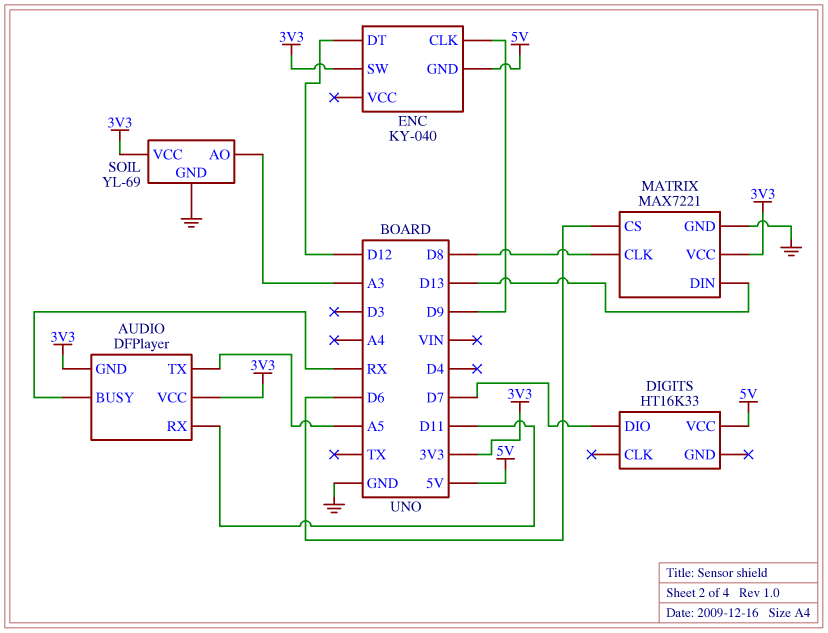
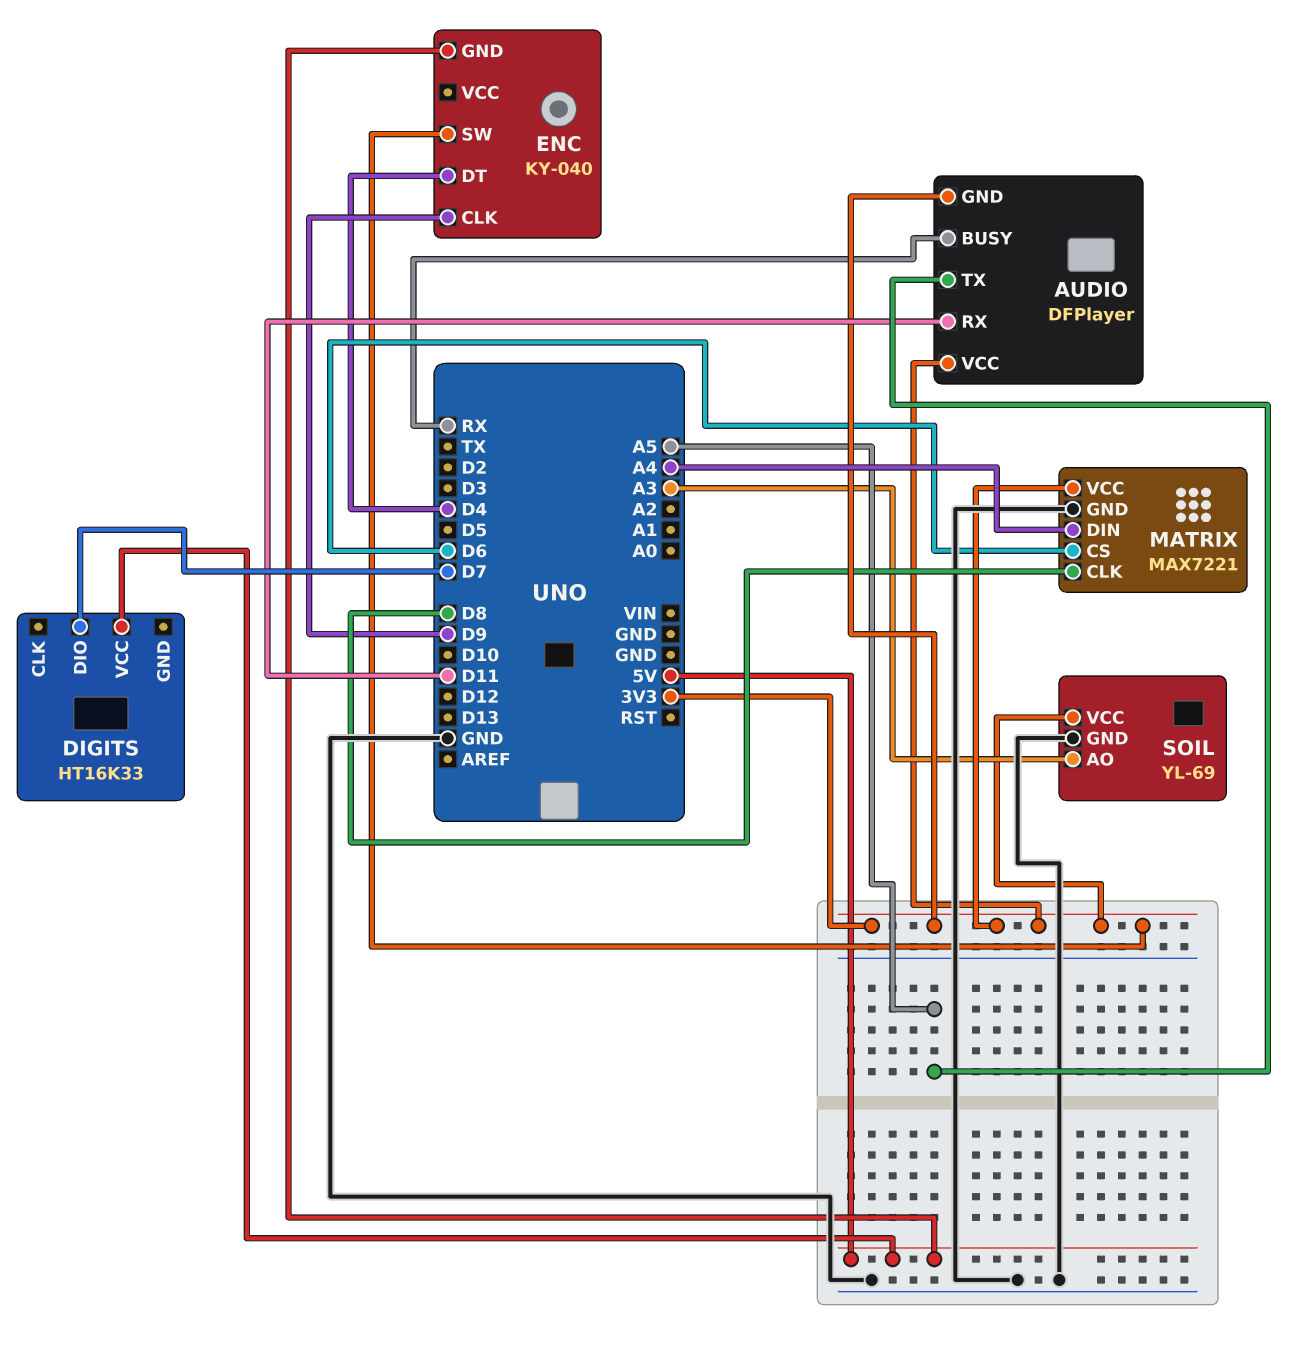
ENC pin DT: D12 -> D4
MATRIX pin DIN: D13 -> A4

